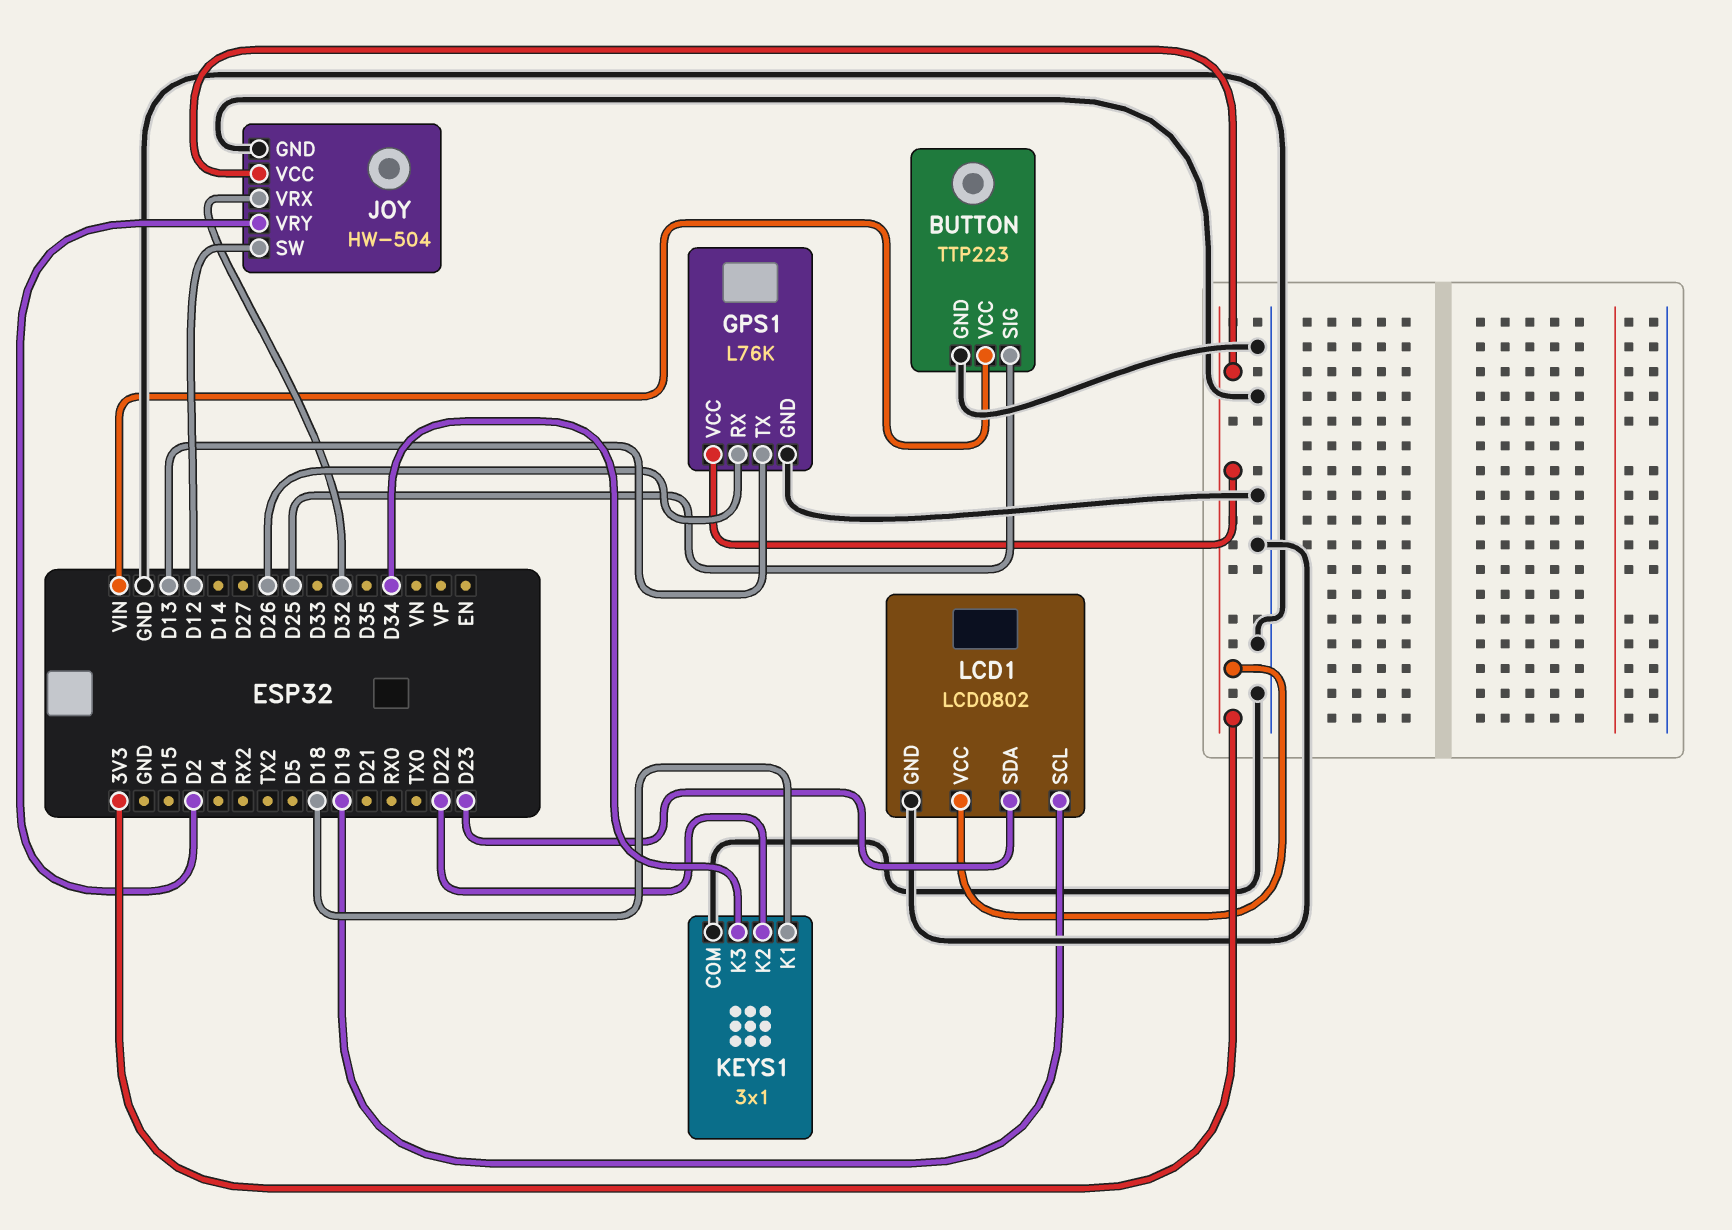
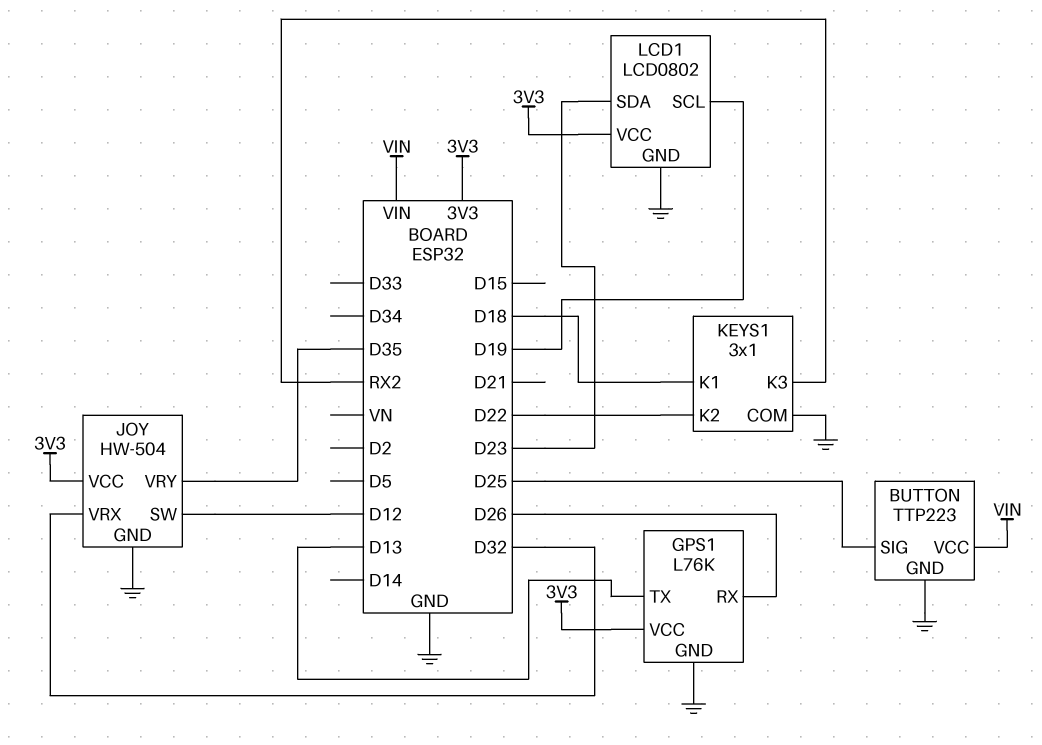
JOY pin VRY: D2 -> D35
KEYS1 pin K3: D34 -> RX2

